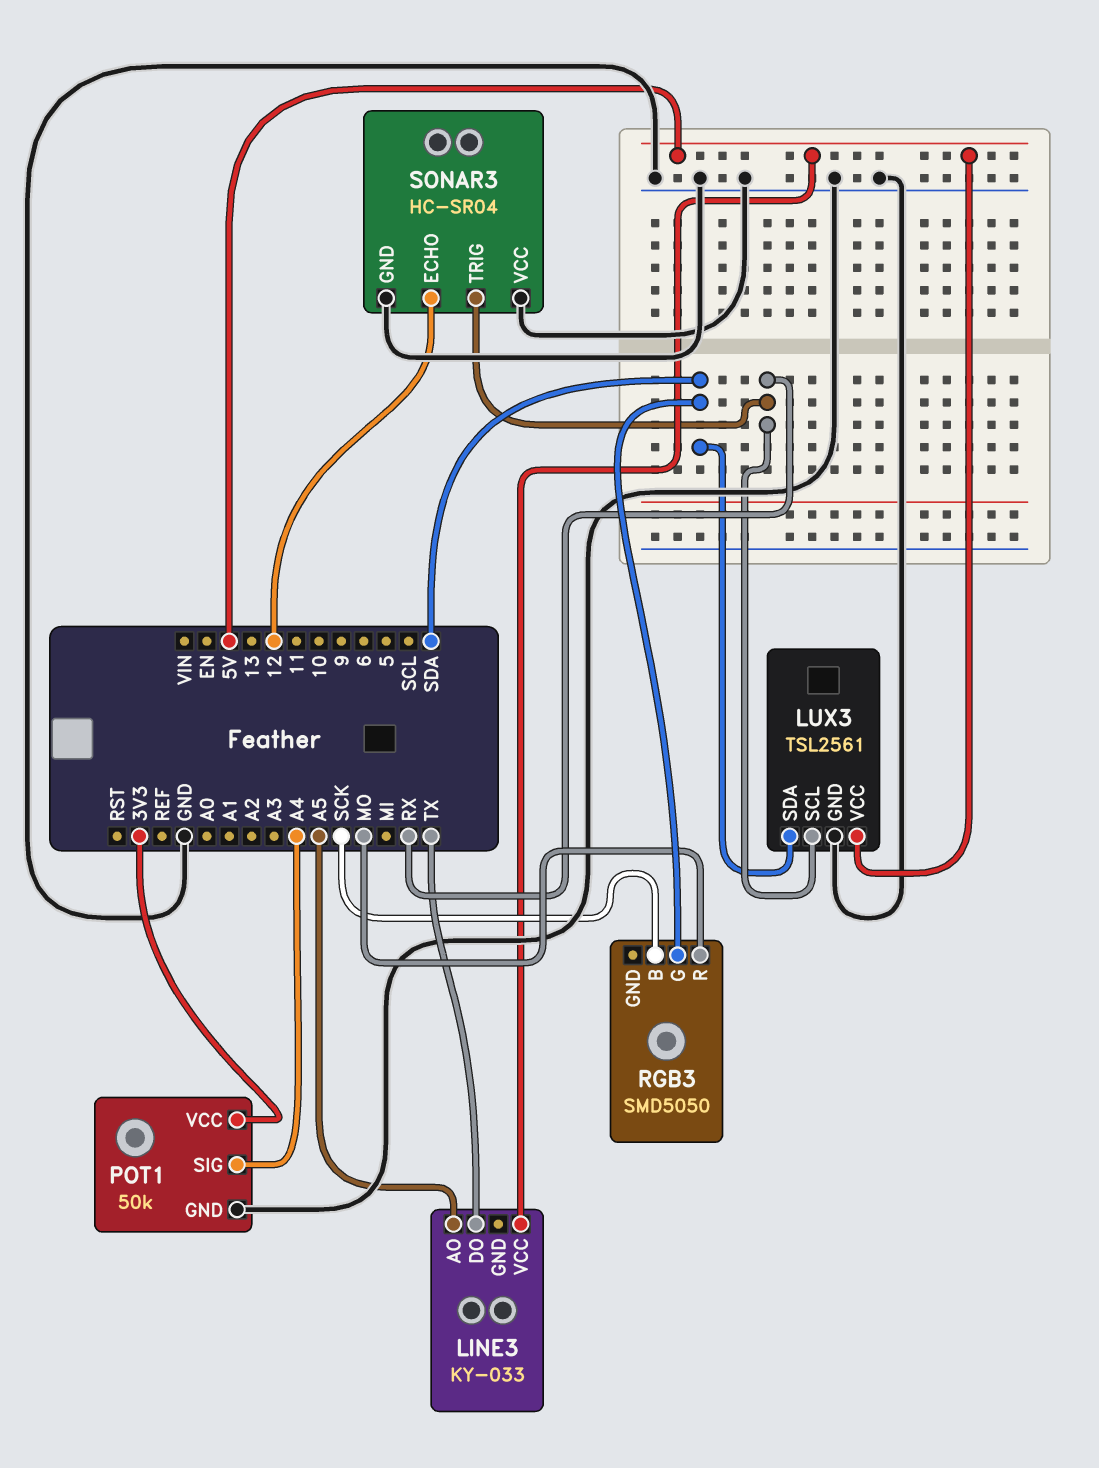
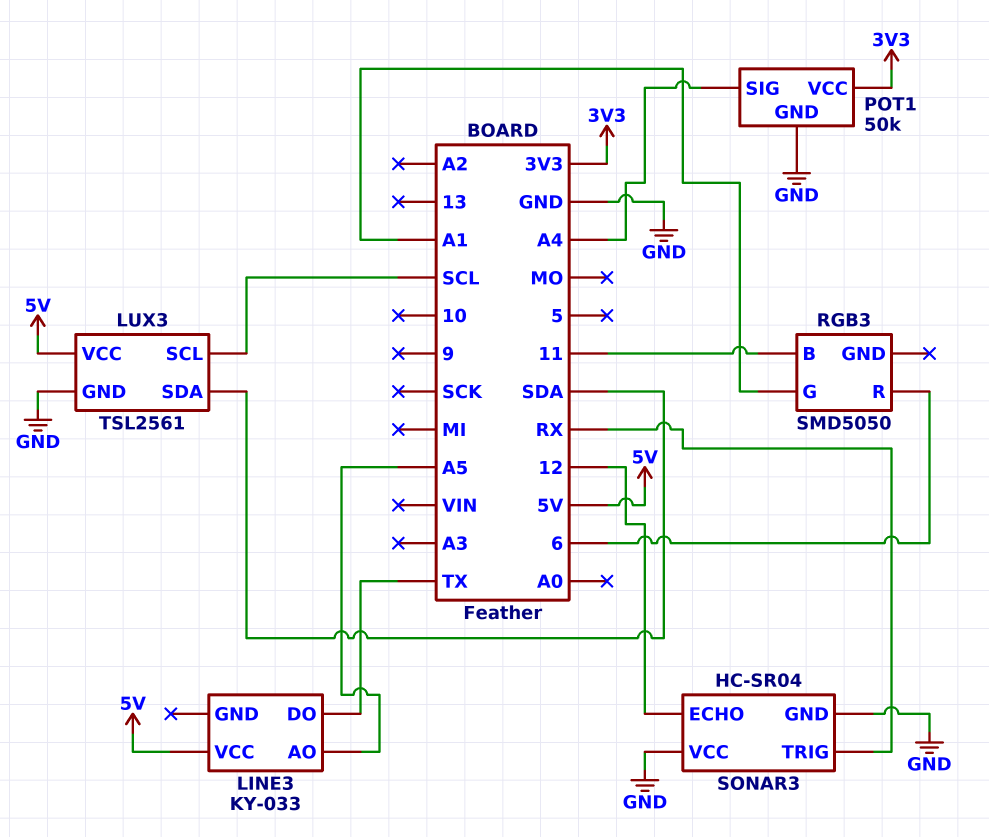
LUX3 pin SCL: RX -> SCL
RGB3 pin B: SCK -> 11
RGB3 pin G: SDA -> A1
RGB3 pin R: MO -> 6

